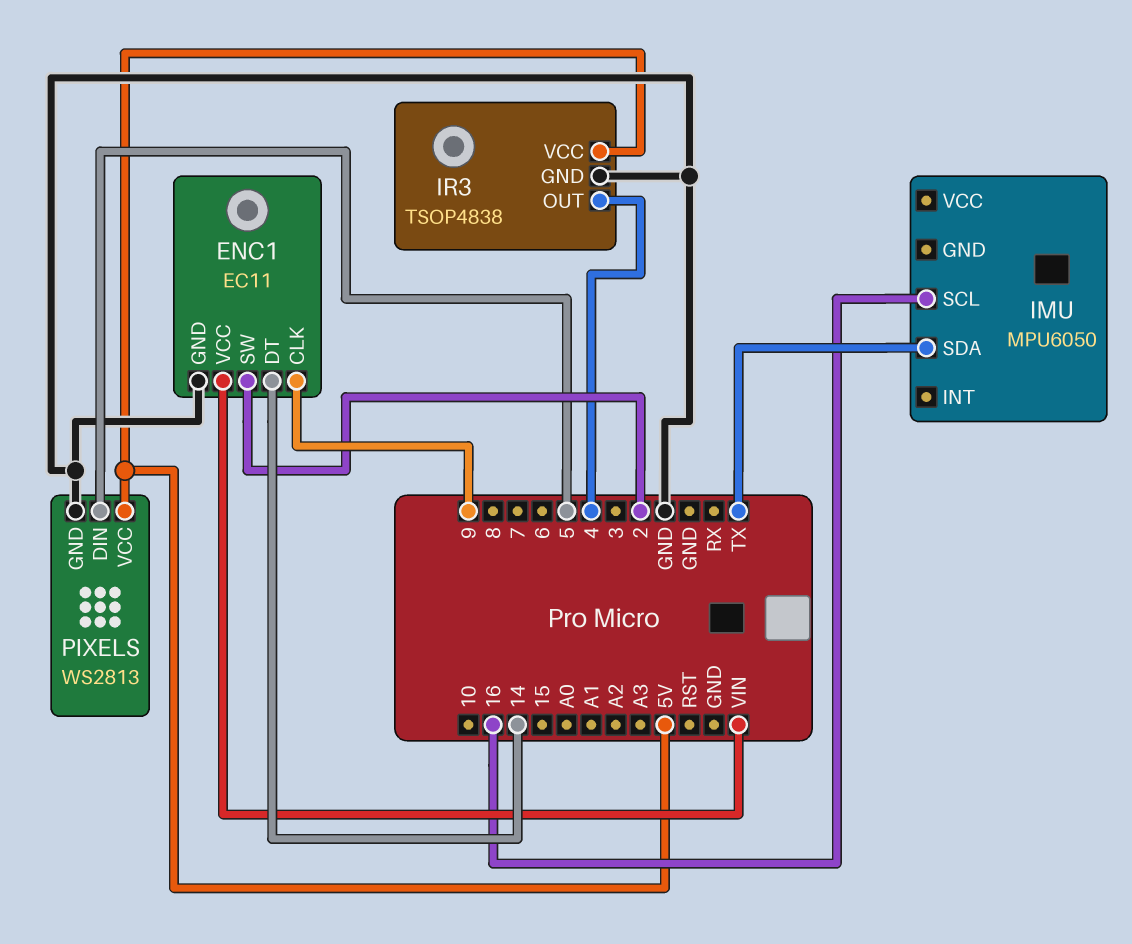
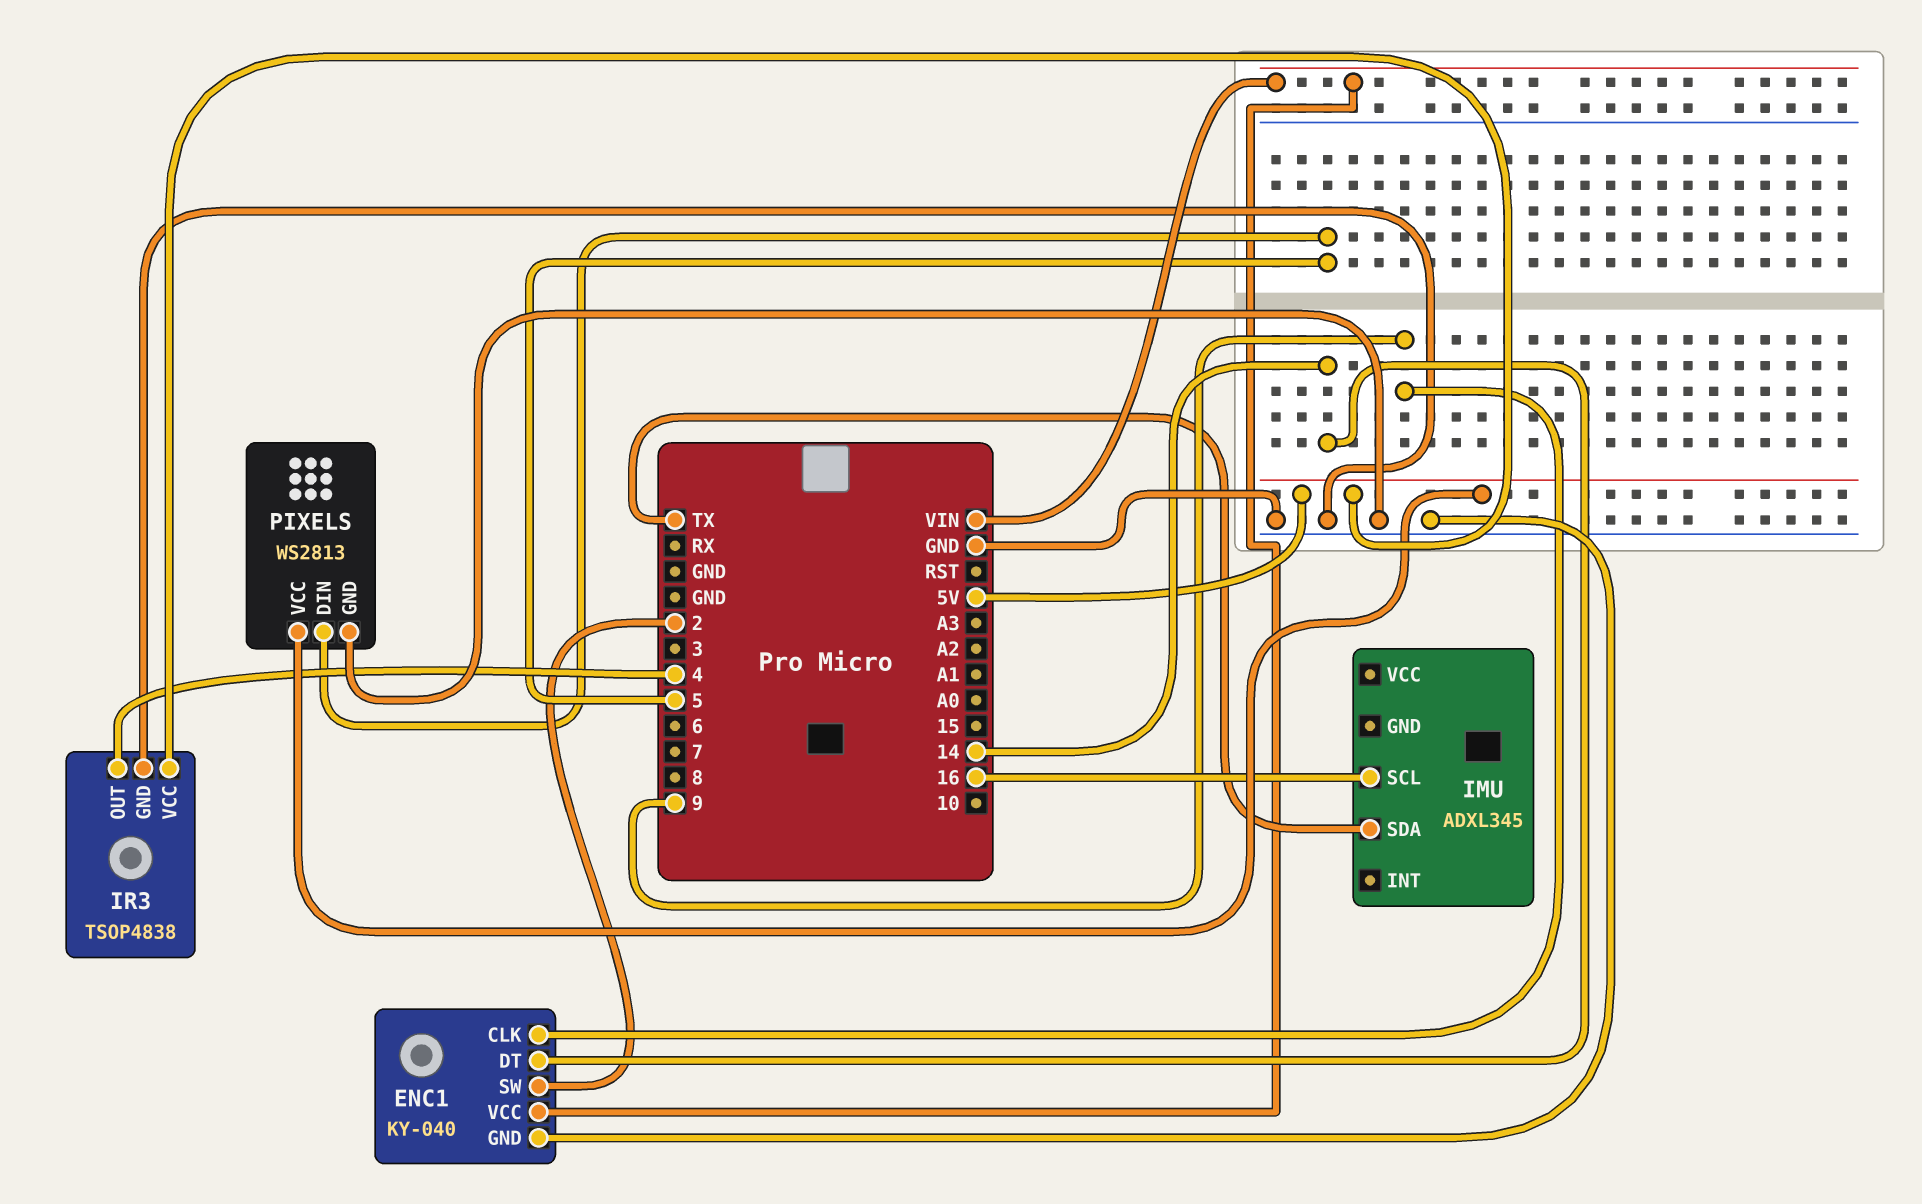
ENC1: EC11 -> KY-040
IMU: MPU6050 -> ADXL345

